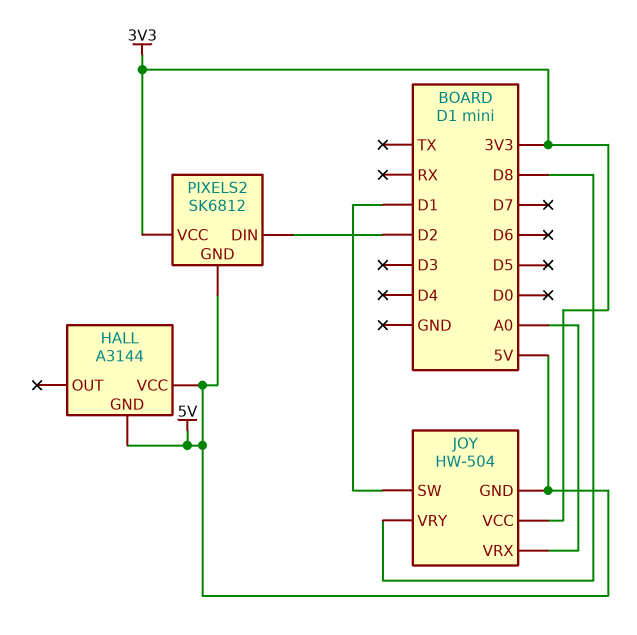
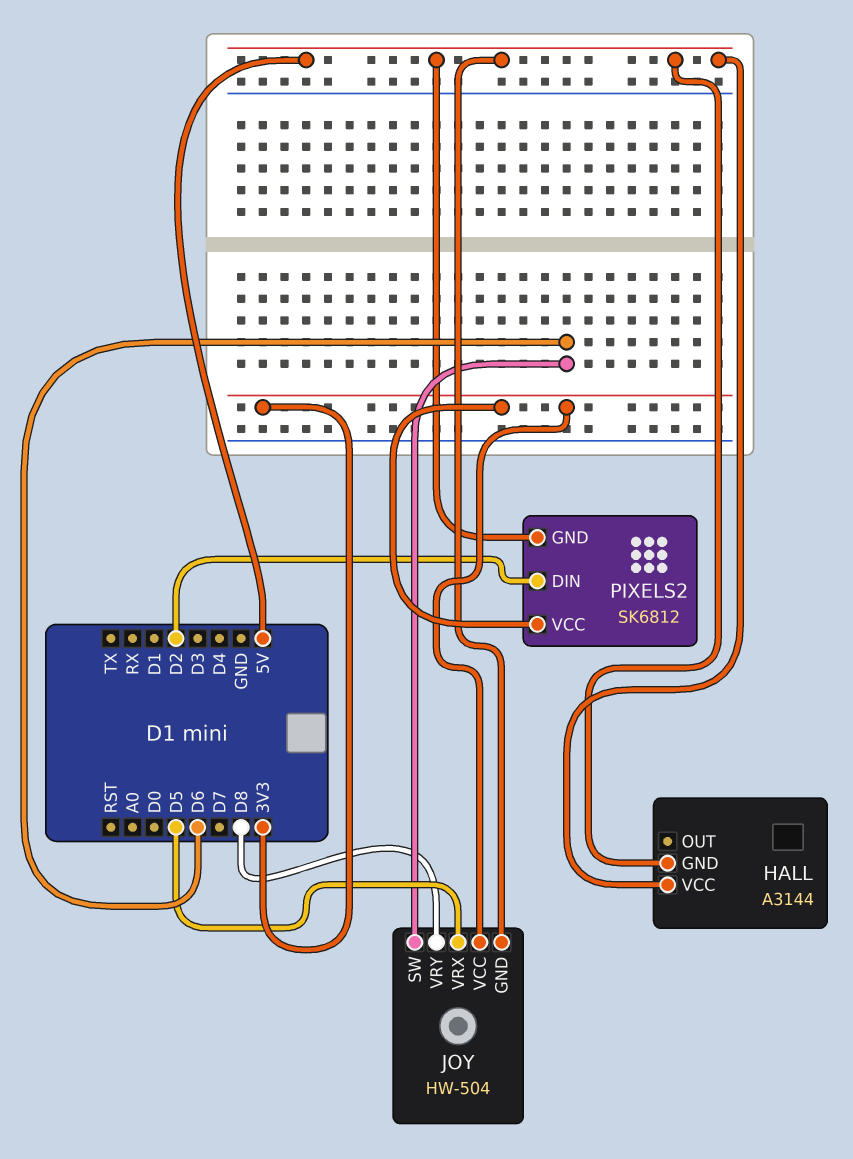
JOY pin SW: D1 -> D6
JOY pin VRX: A0 -> D5

